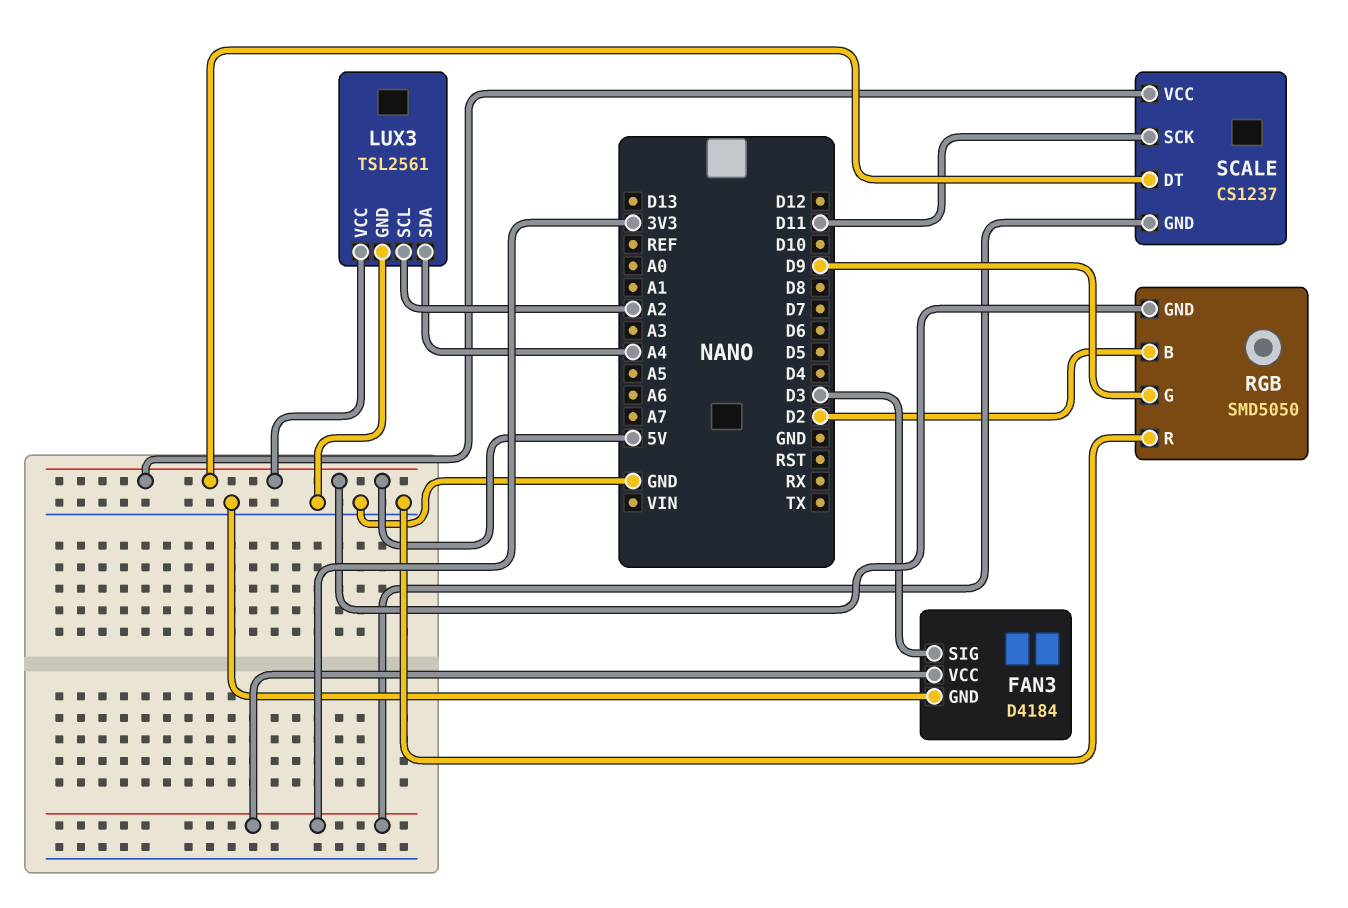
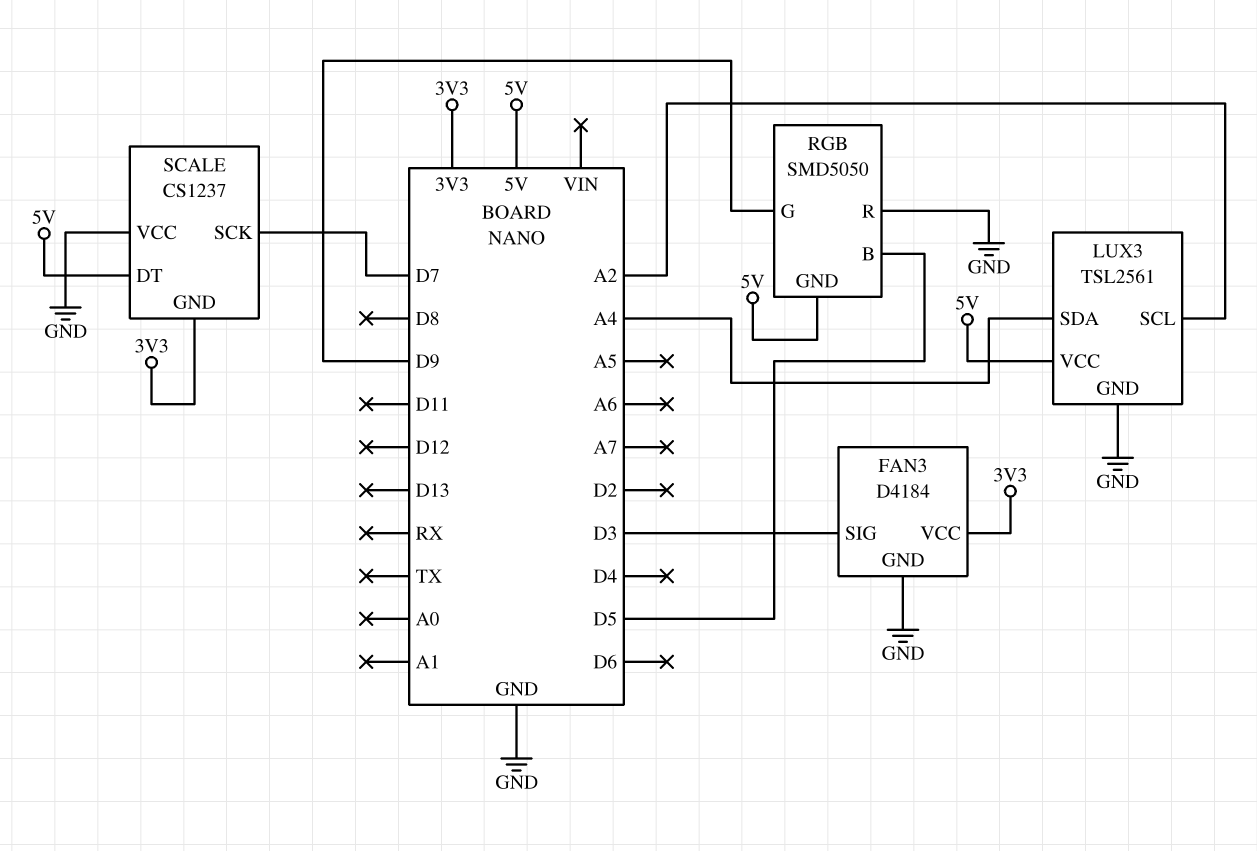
RGB pin B: D2 -> D5
SCALE pin SCK: D11 -> D7
SCALE pin VCC: 5V -> GND

